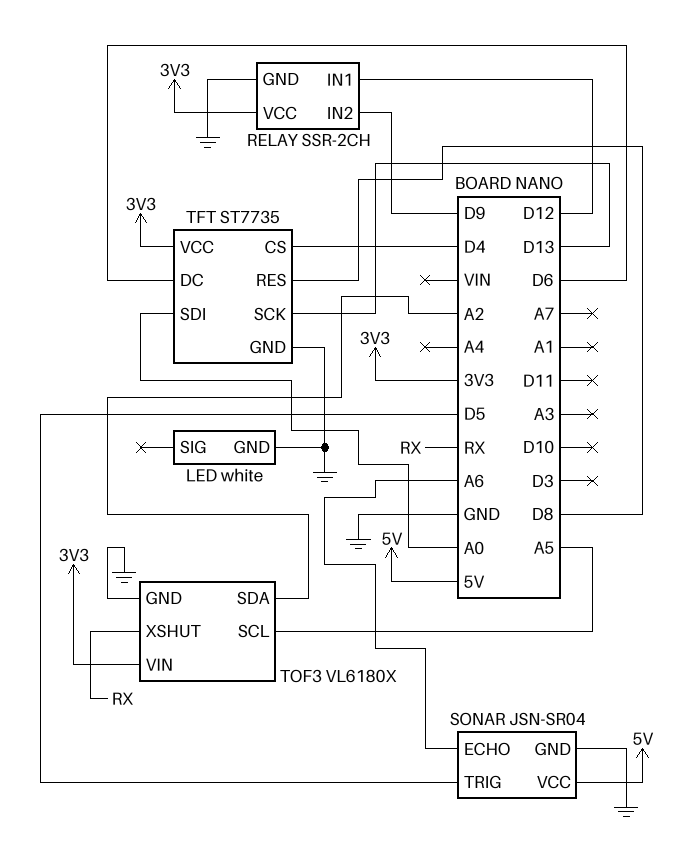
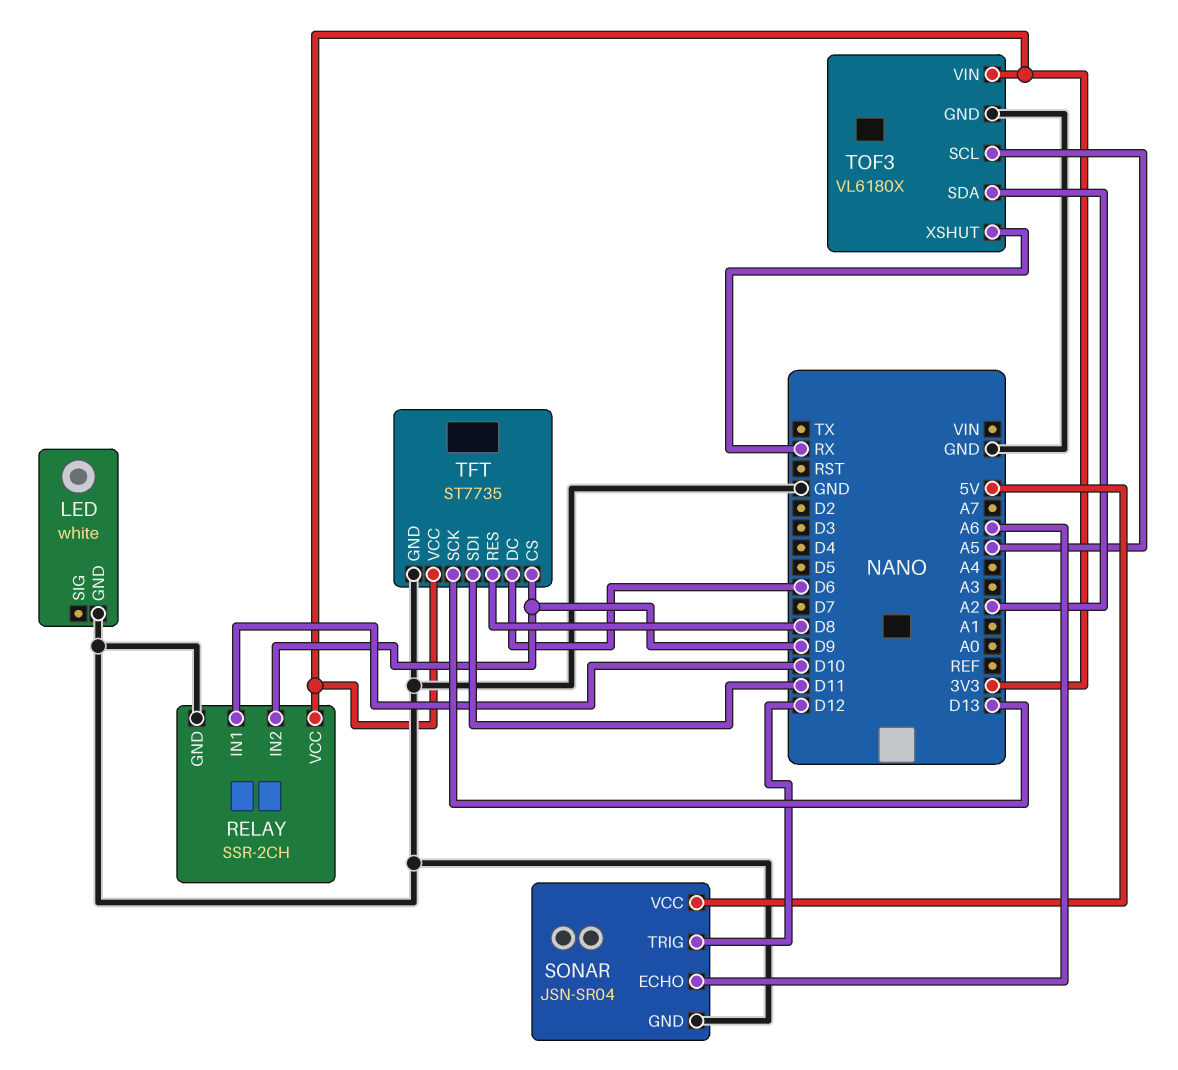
RELAY pin IN1: D12 -> D10
SONAR pin TRIG: D5 -> D12
TFT pin CS: D4 -> D9
TFT pin SDI: A0 -> D11

